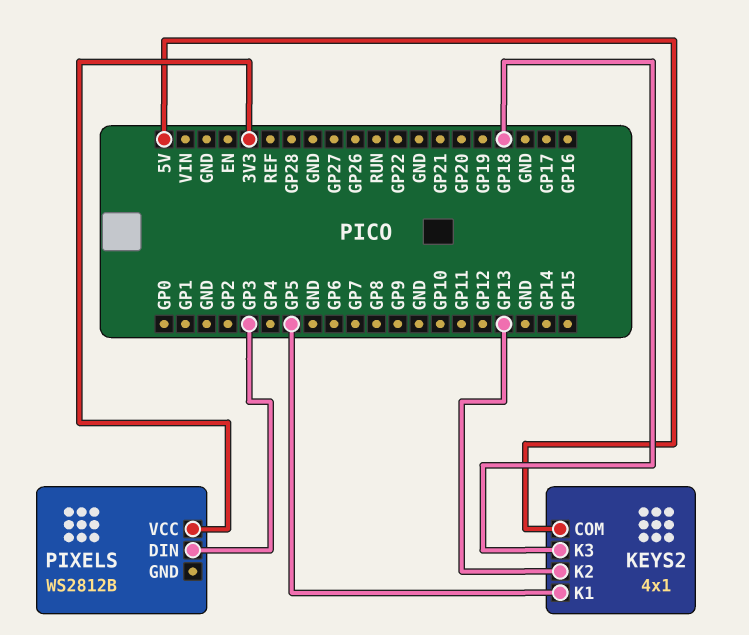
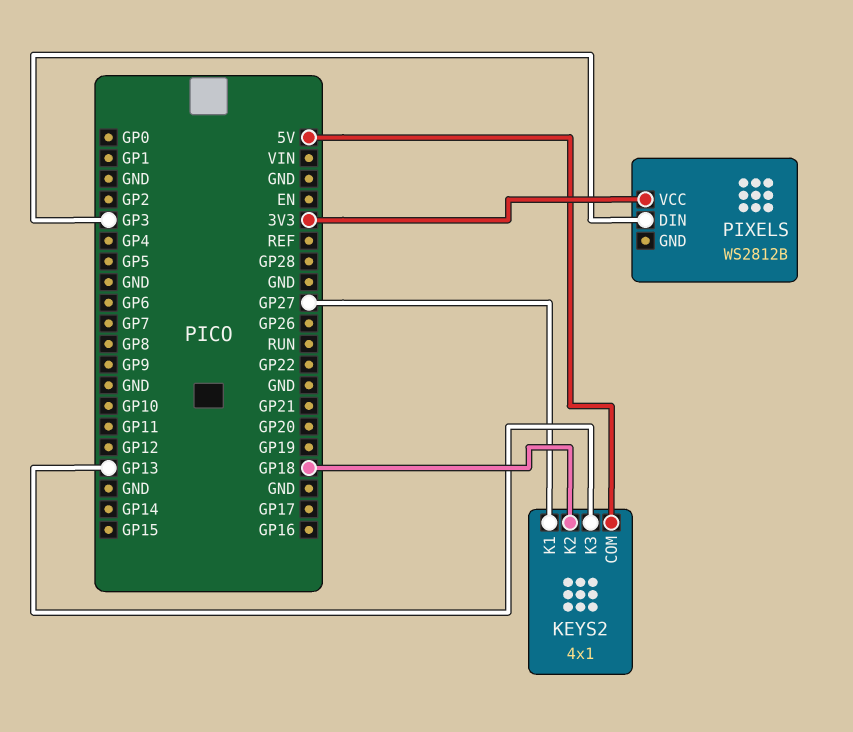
KEYS2 pin K1: GP5 -> GP27
KEYS2 pin K2: GP13 -> GP18
KEYS2 pin K3: GP18 -> GP13

